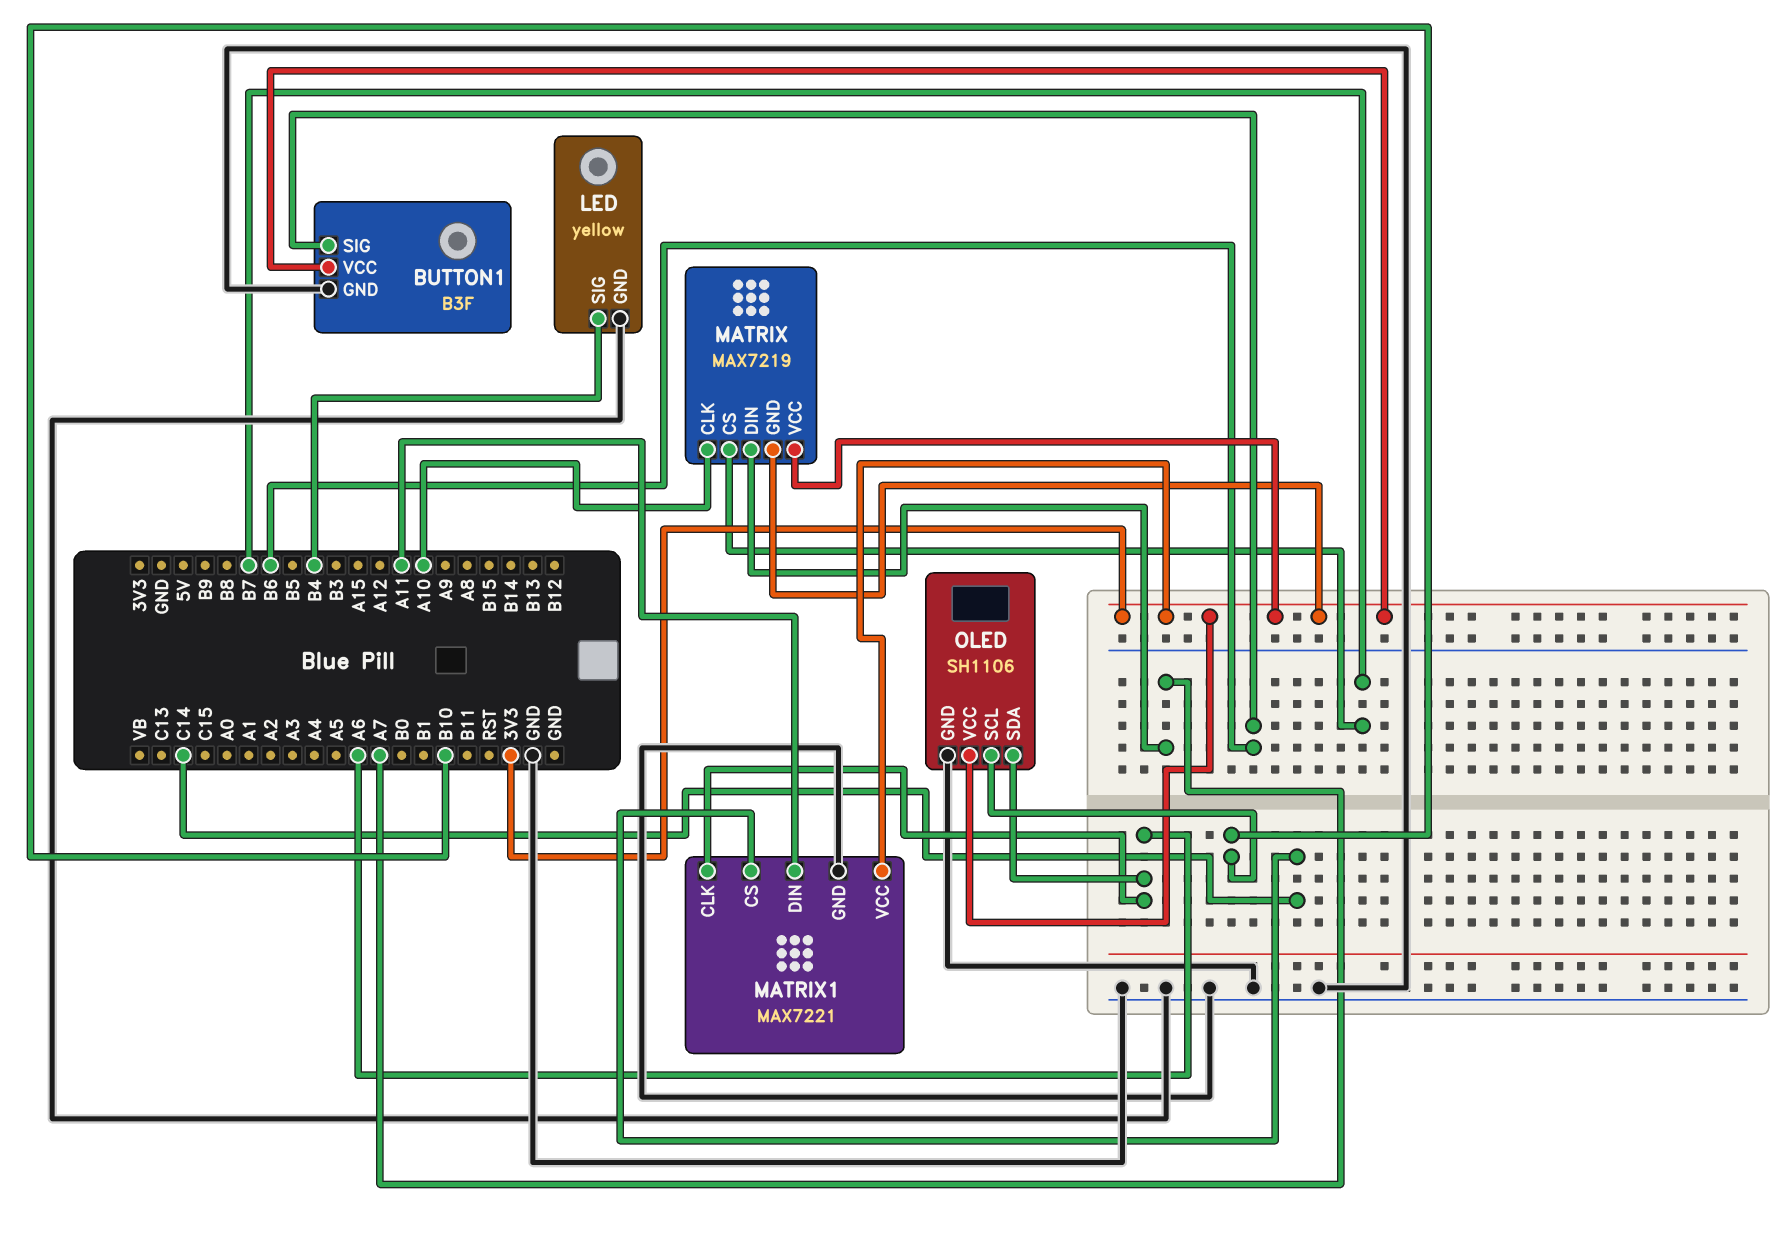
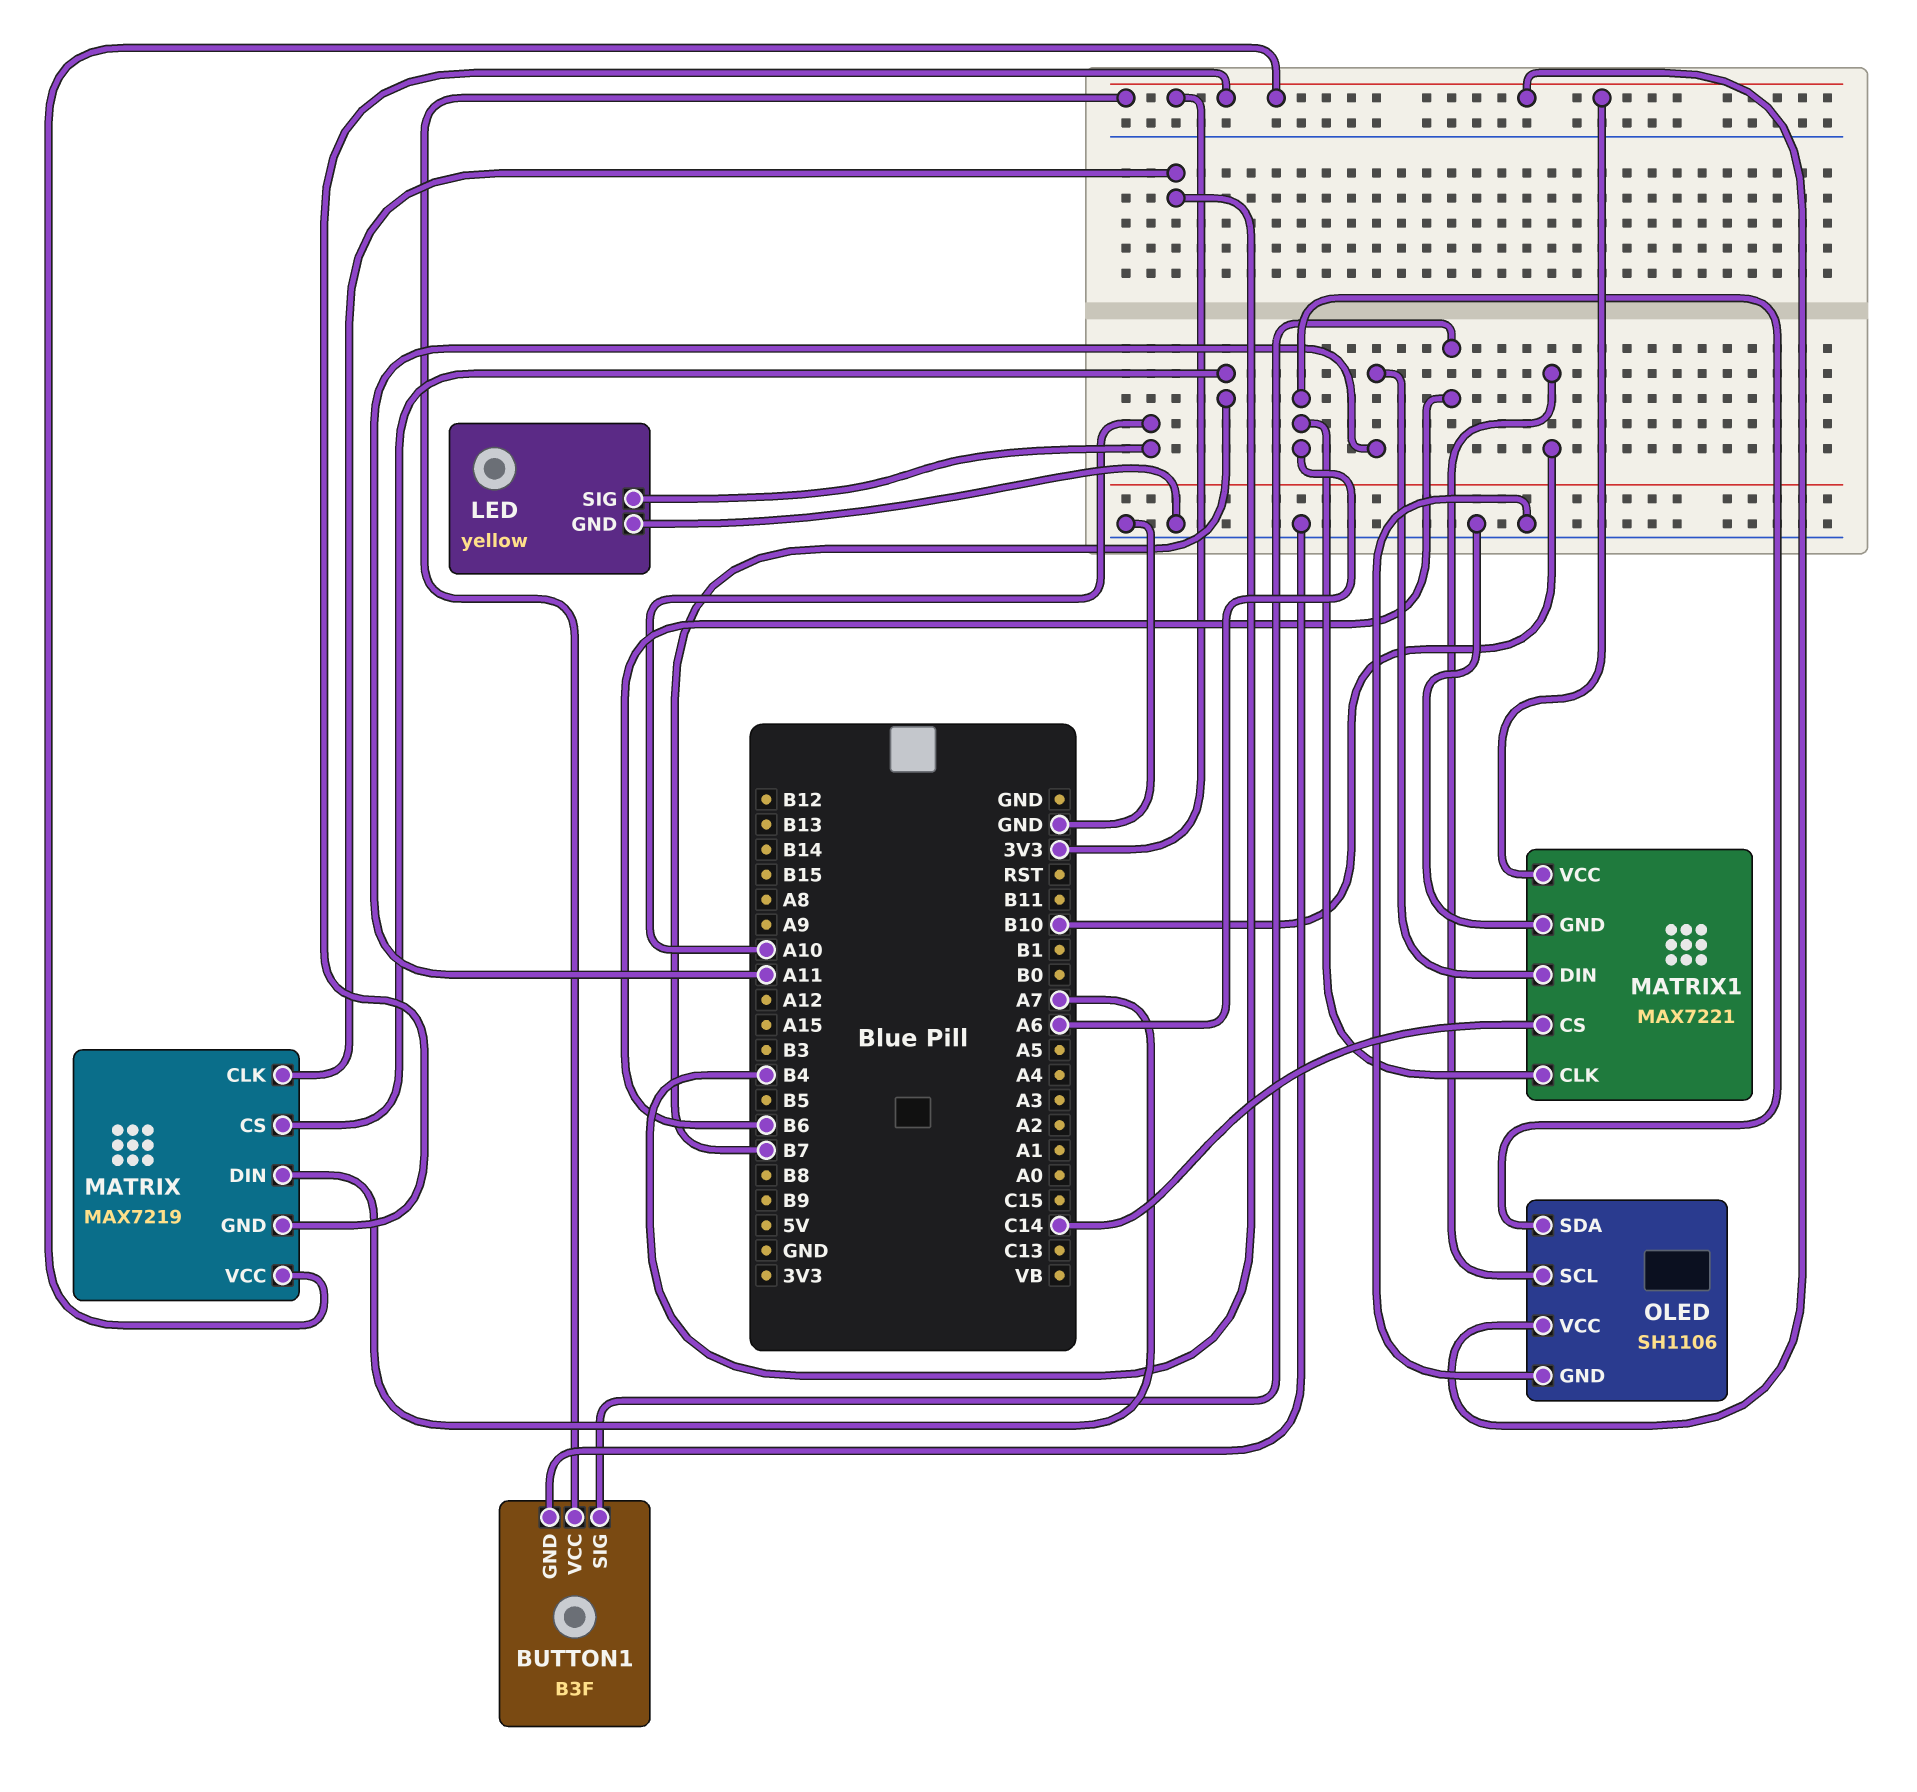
LED pin SIG: B4 -> A10
MATRIX pin CLK: A10 -> B4

